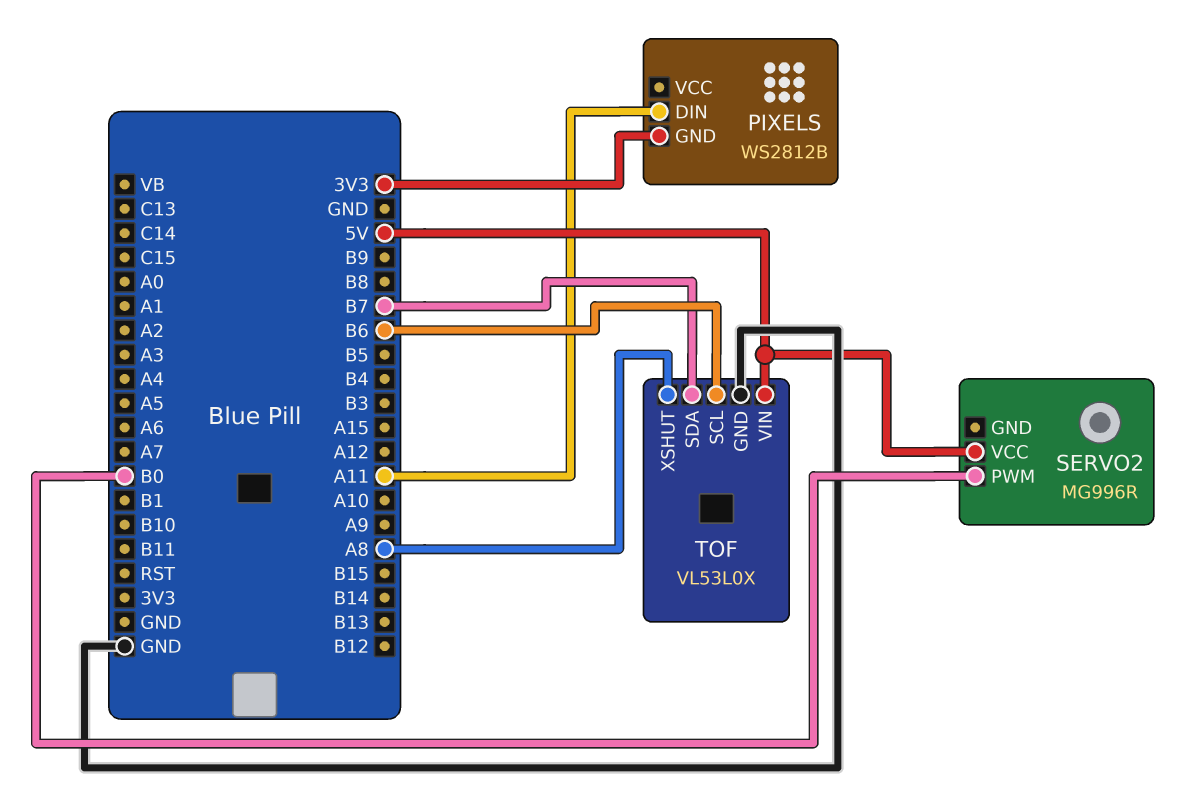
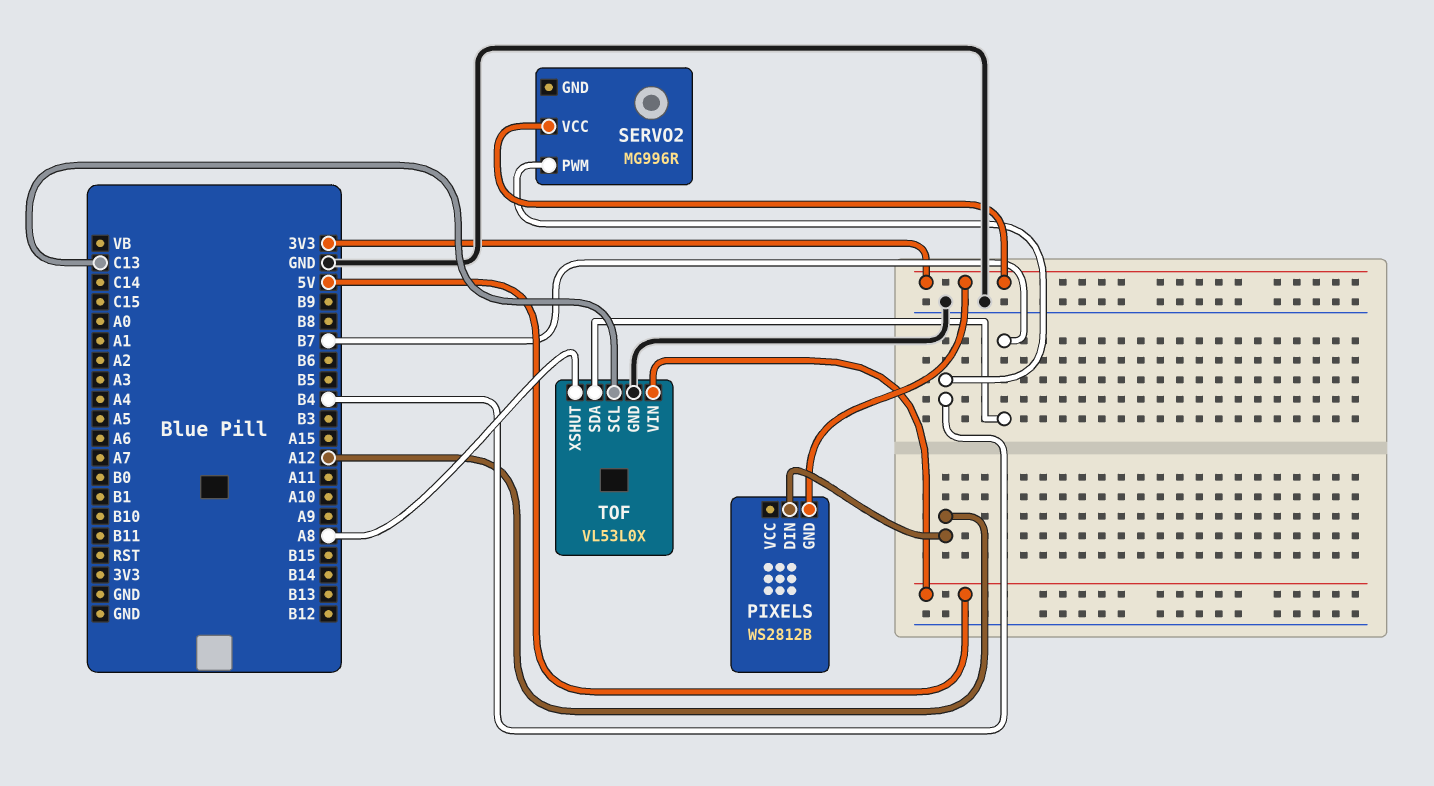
PIXELS pin DIN: A11 -> A12
SERVO2 pin PWM: B0 -> B4
SERVO2 pin VCC: 5V -> 3V3
TOF pin SCL: B6 -> C13

